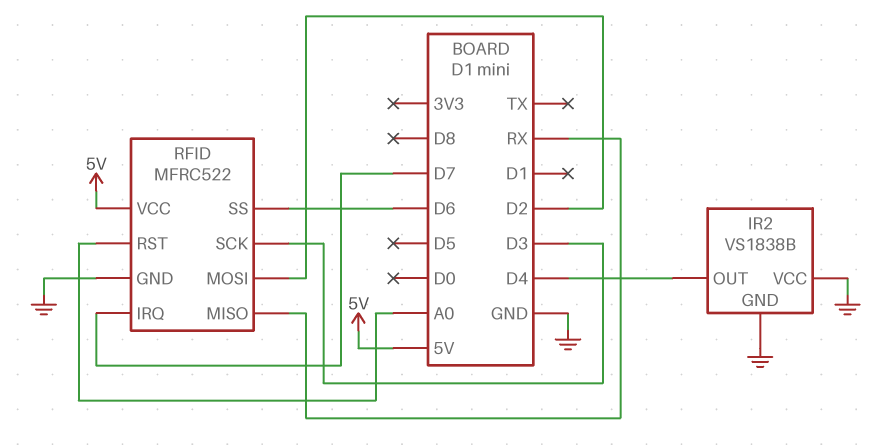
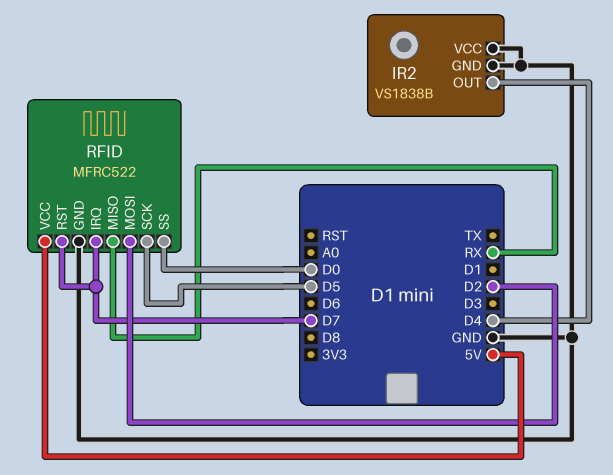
RFID pin RST: A0 -> D7
RFID pin SCK: D3 -> D5
RFID pin SS: D6 -> D0

